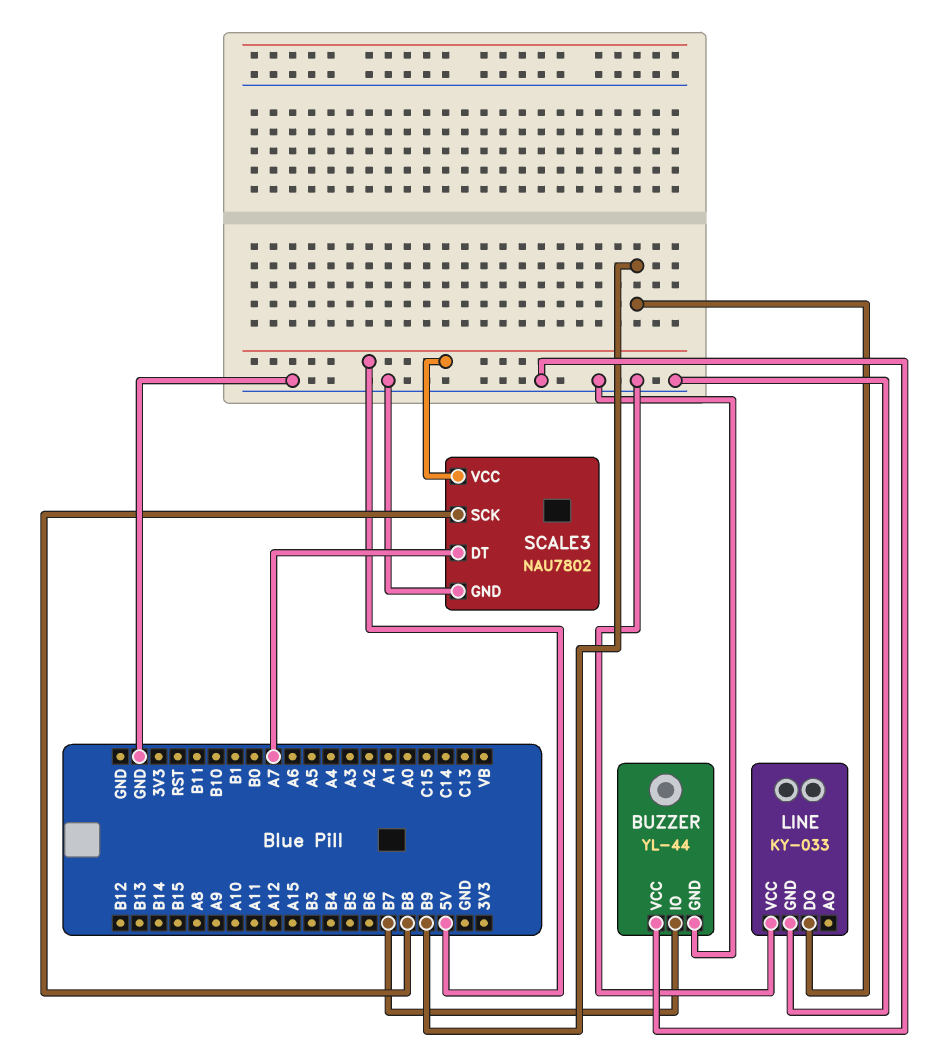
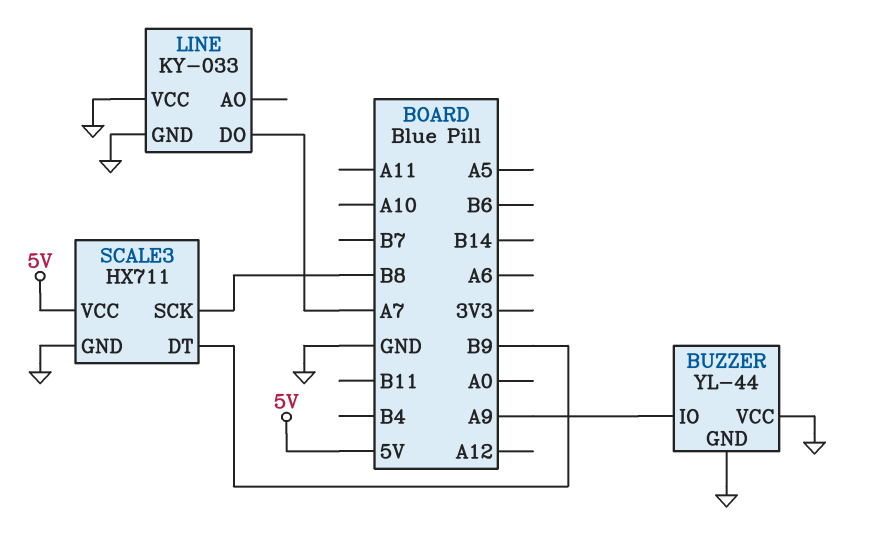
BUZZER pin IO: B7 -> A9
LINE pin DO: B9 -> A7
SCALE3: NAU7802 -> HX711
SCALE3 pin DT: A7 -> B9

